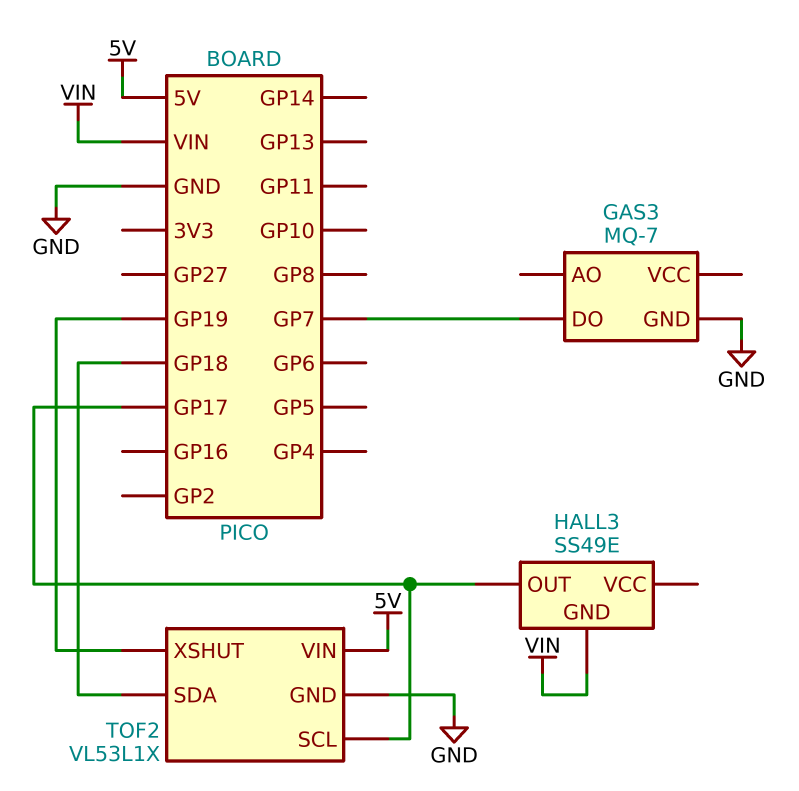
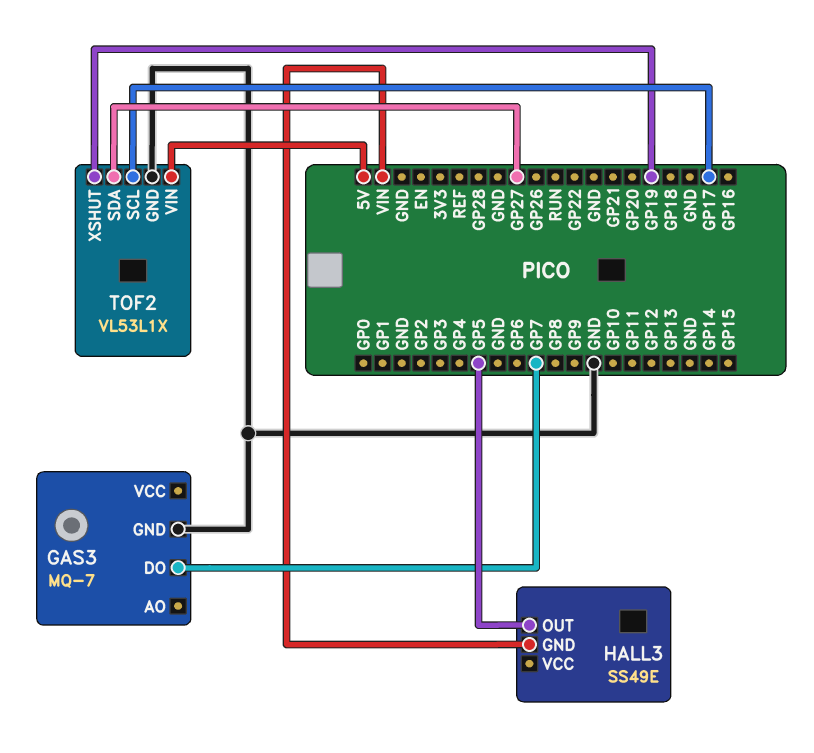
HALL3 pin OUT: GP17 -> GP5
TOF2 pin SDA: GP18 -> GP27

